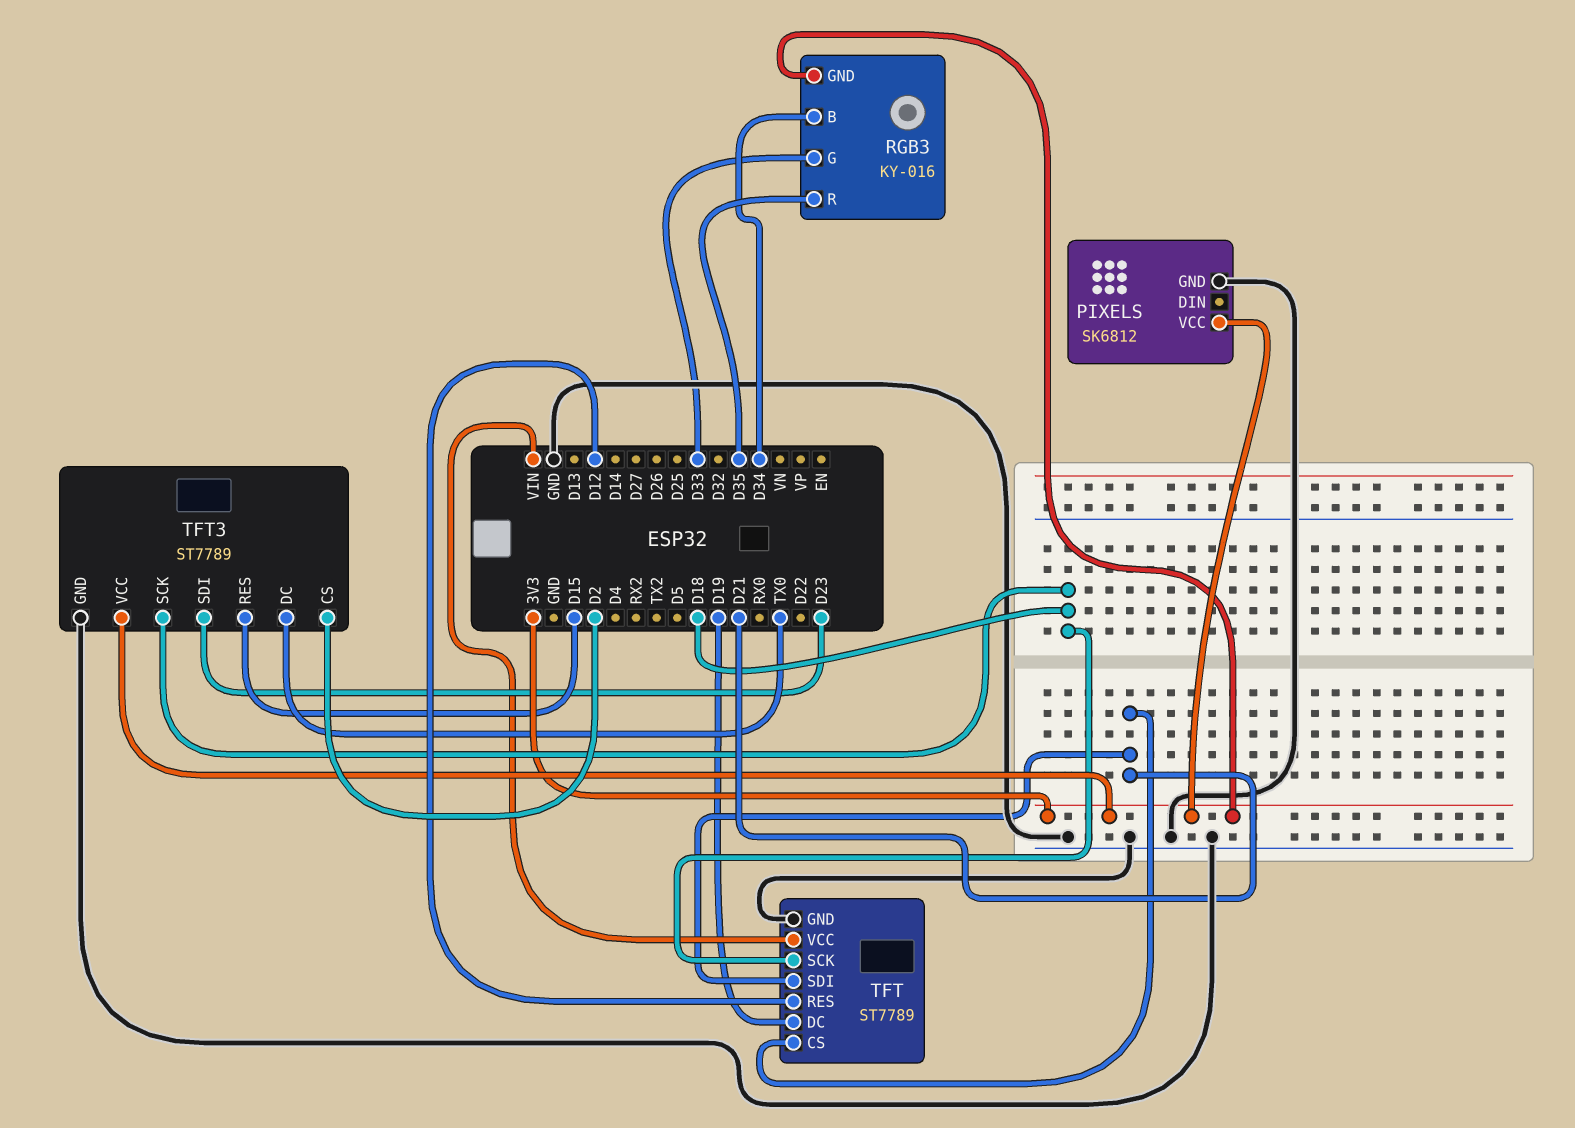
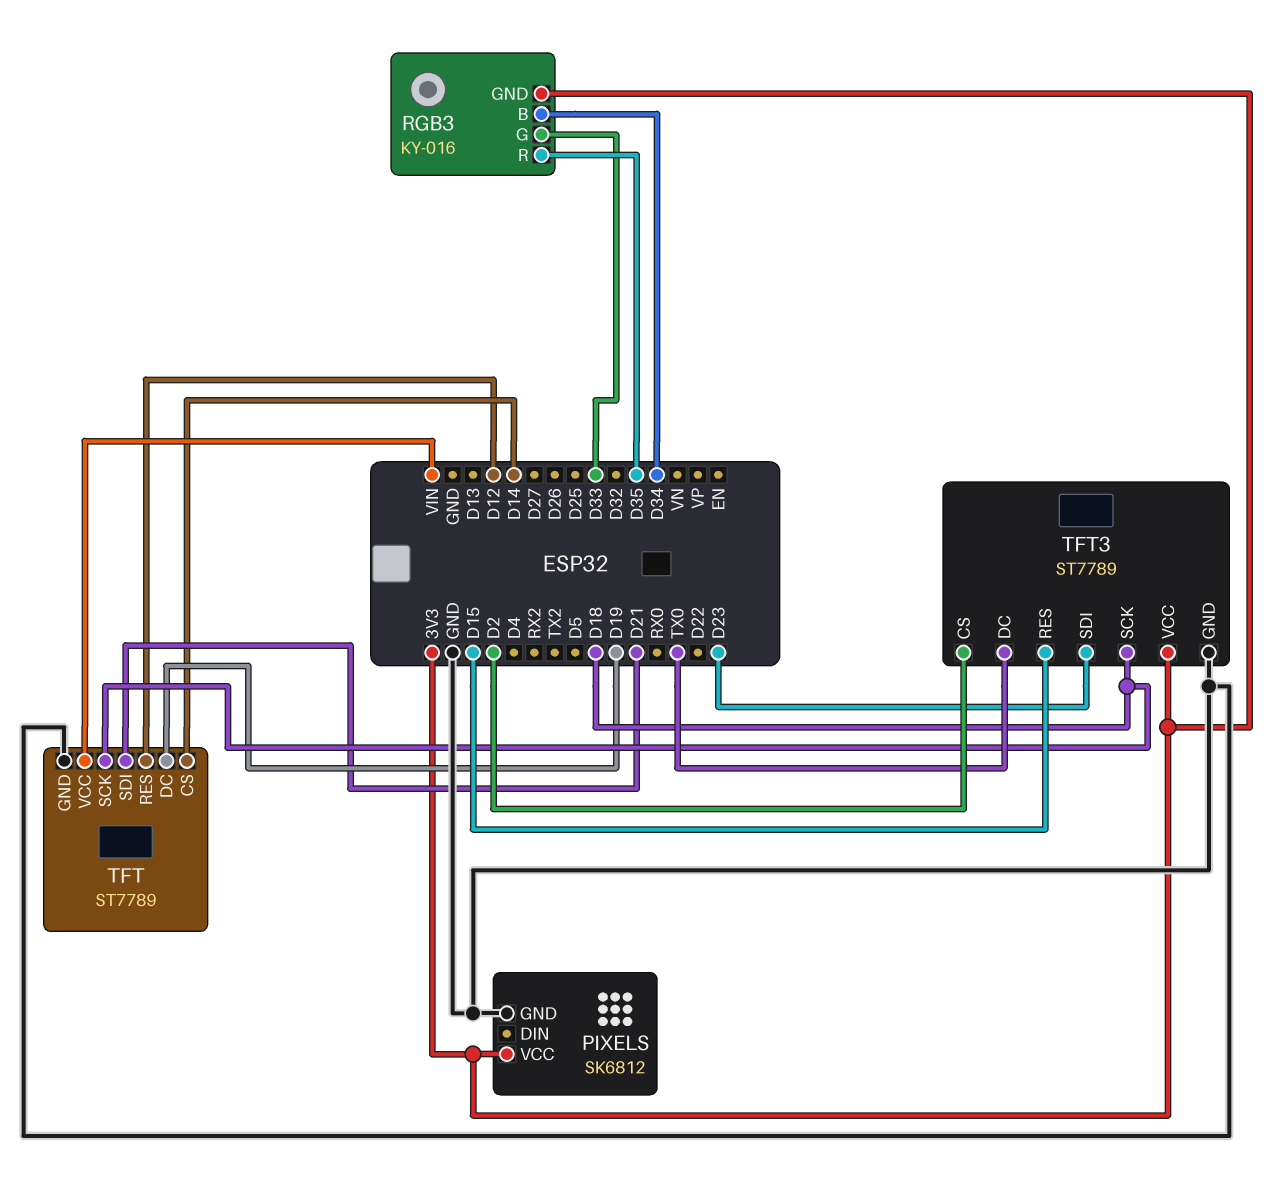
TFT pin CS: D21 -> D14

